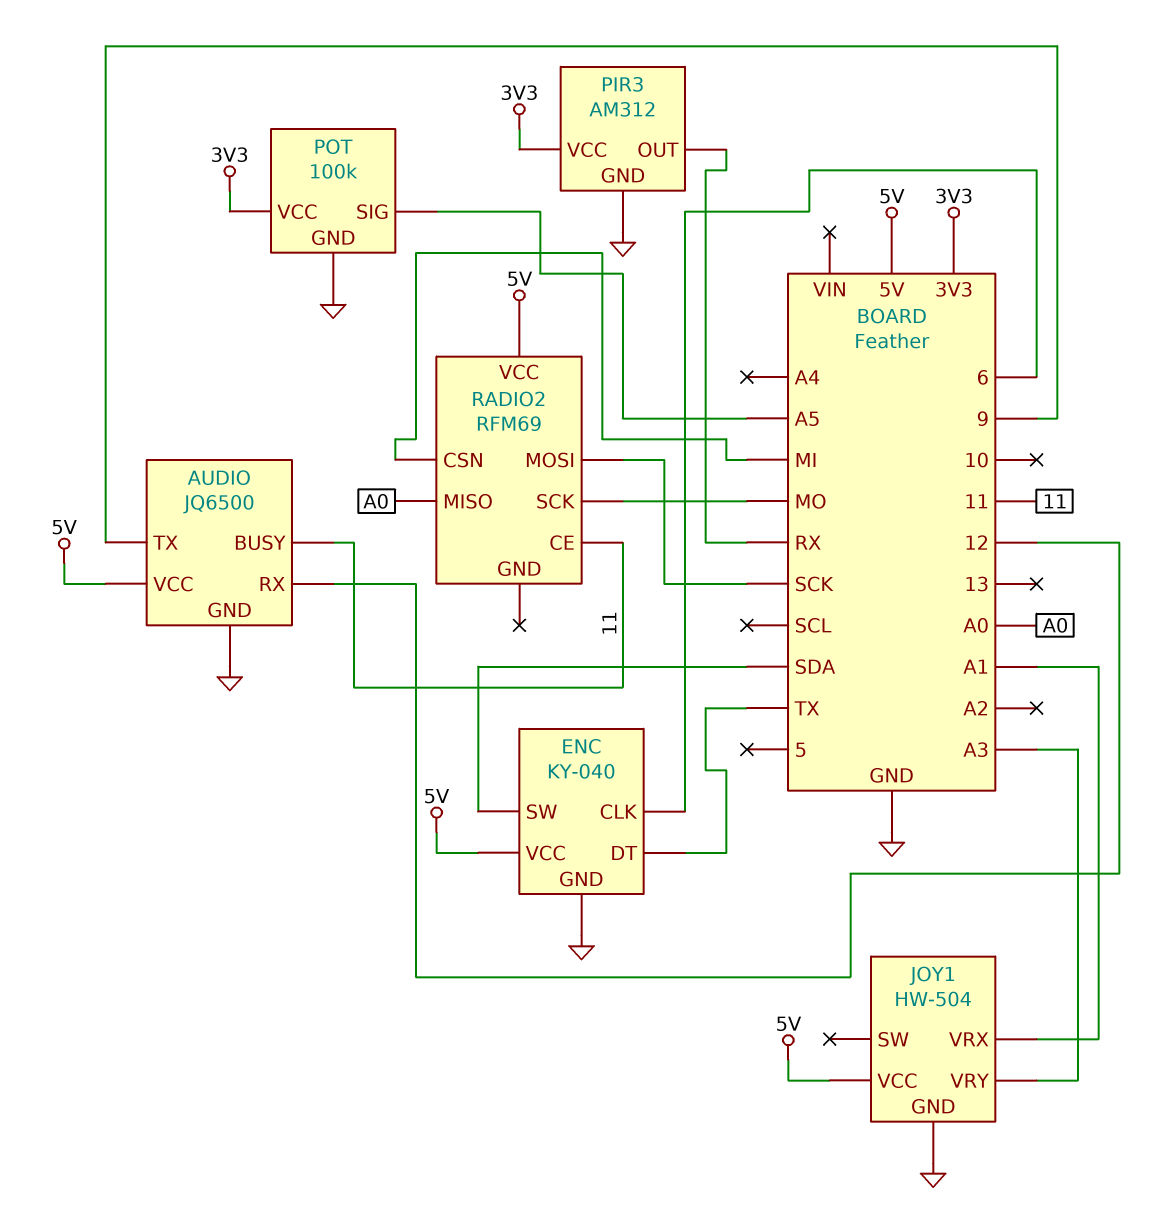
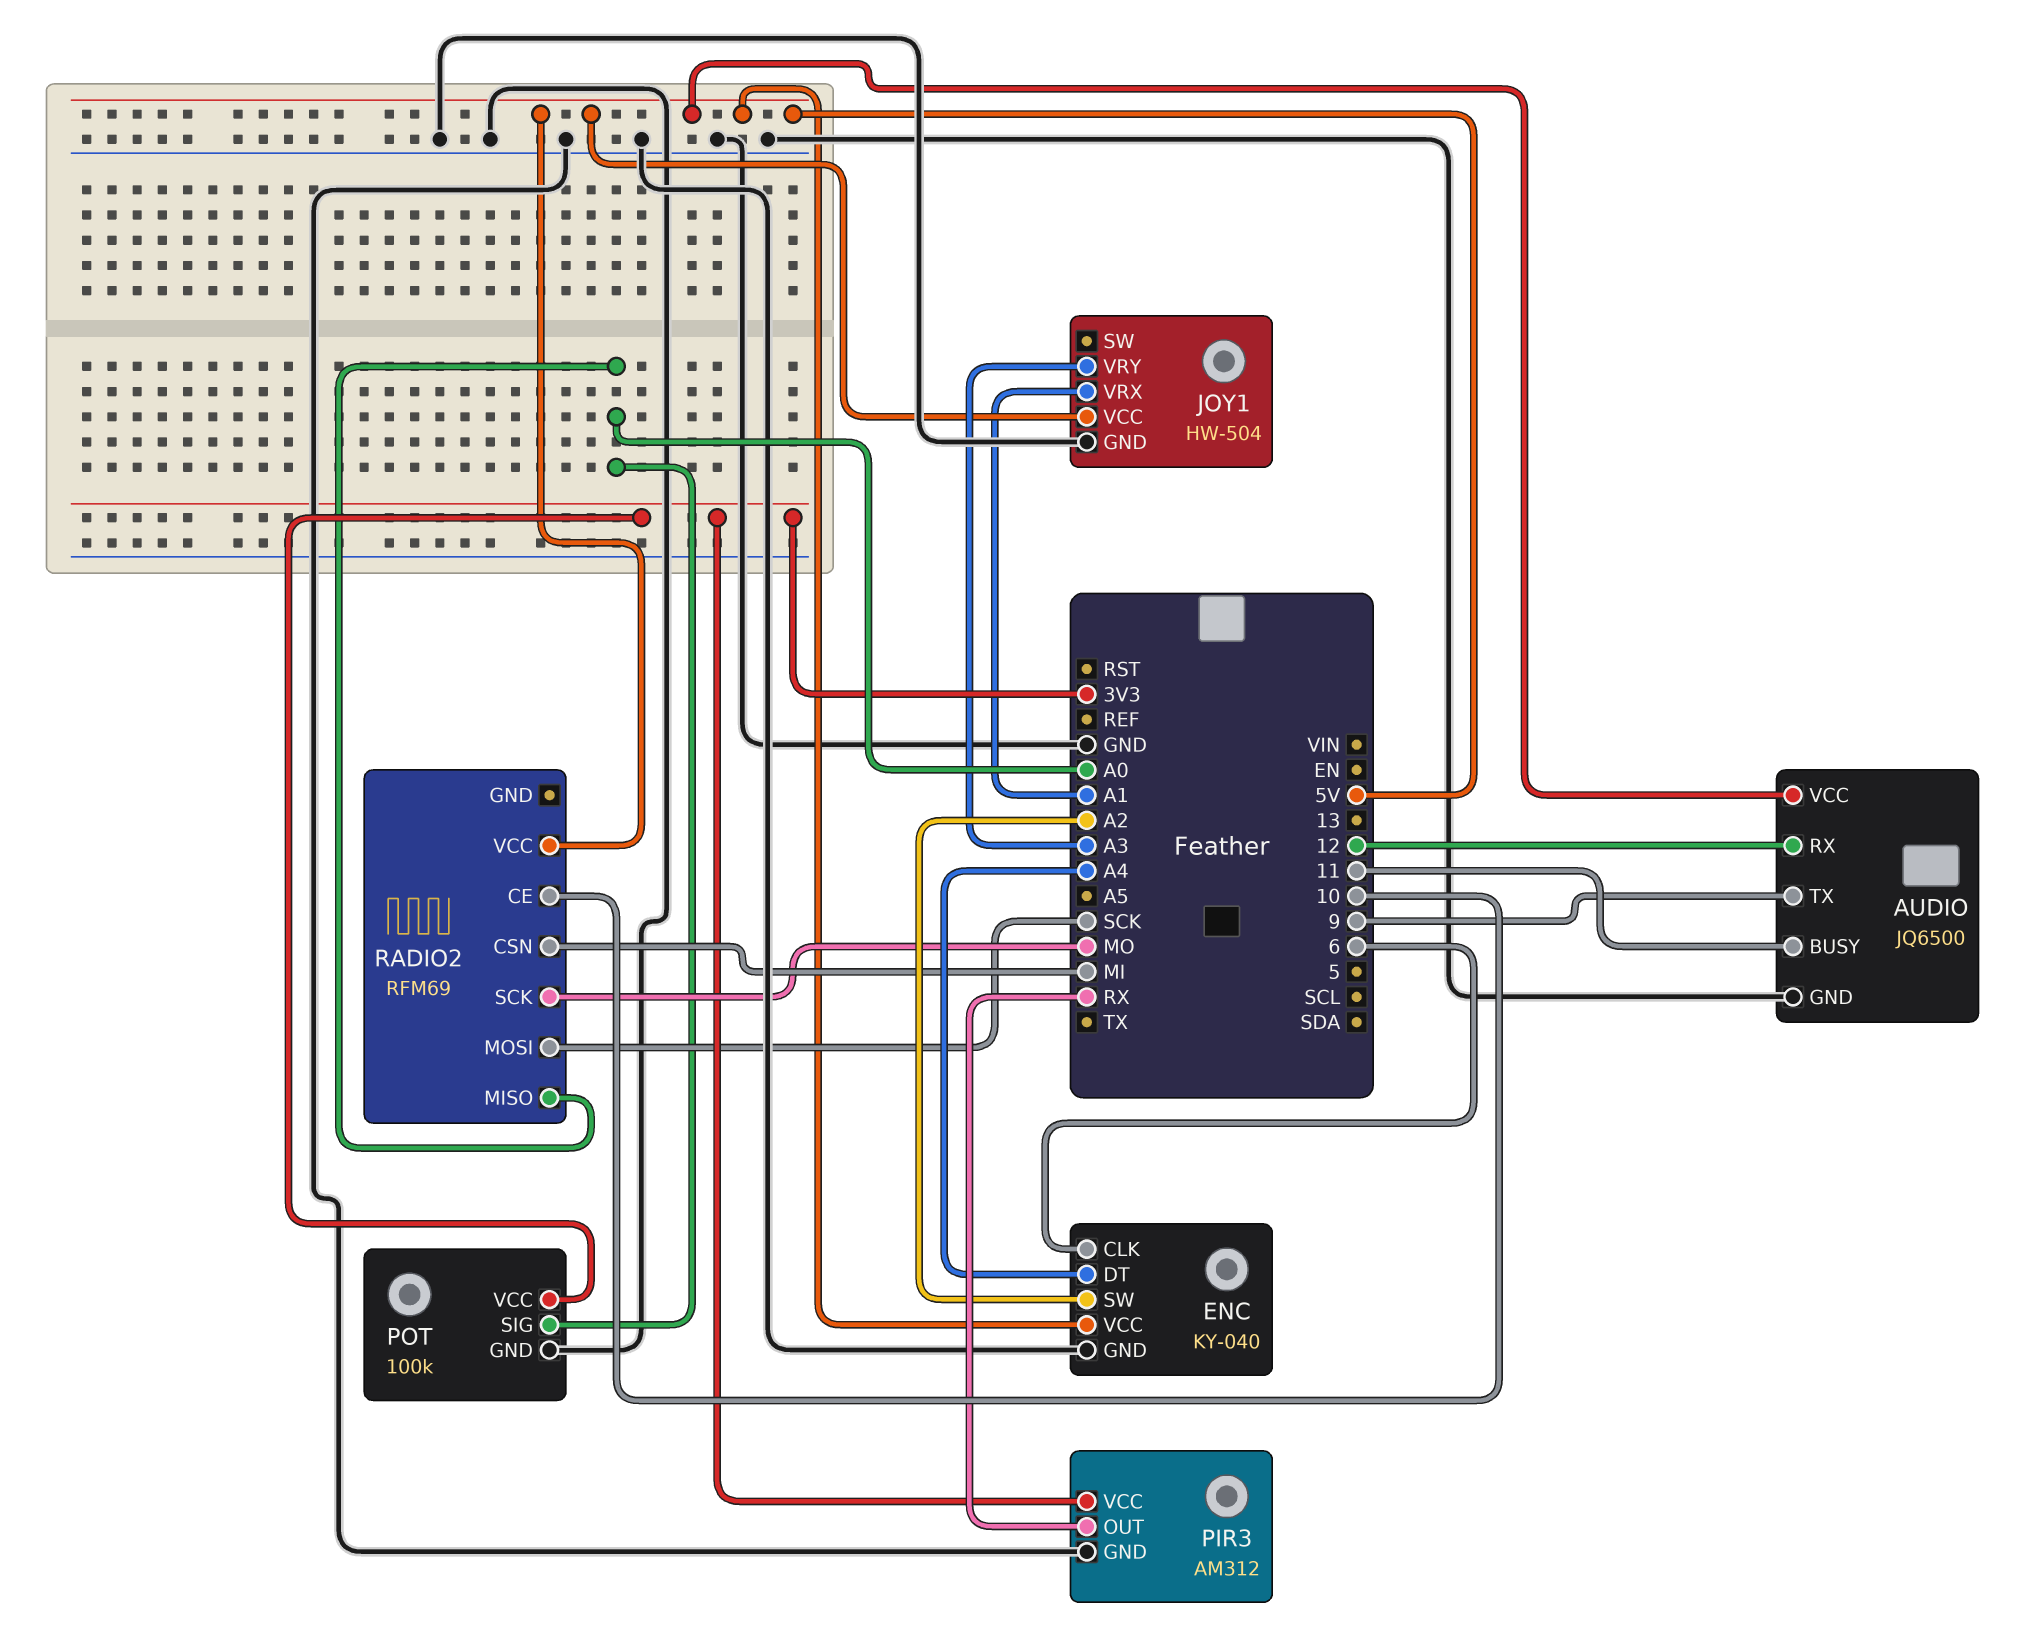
ENC pin DT: TX -> A4
ENC pin SW: SDA -> A2
POT pin SIG: A5 -> A0
RADIO2 pin CE: 11 -> 10

